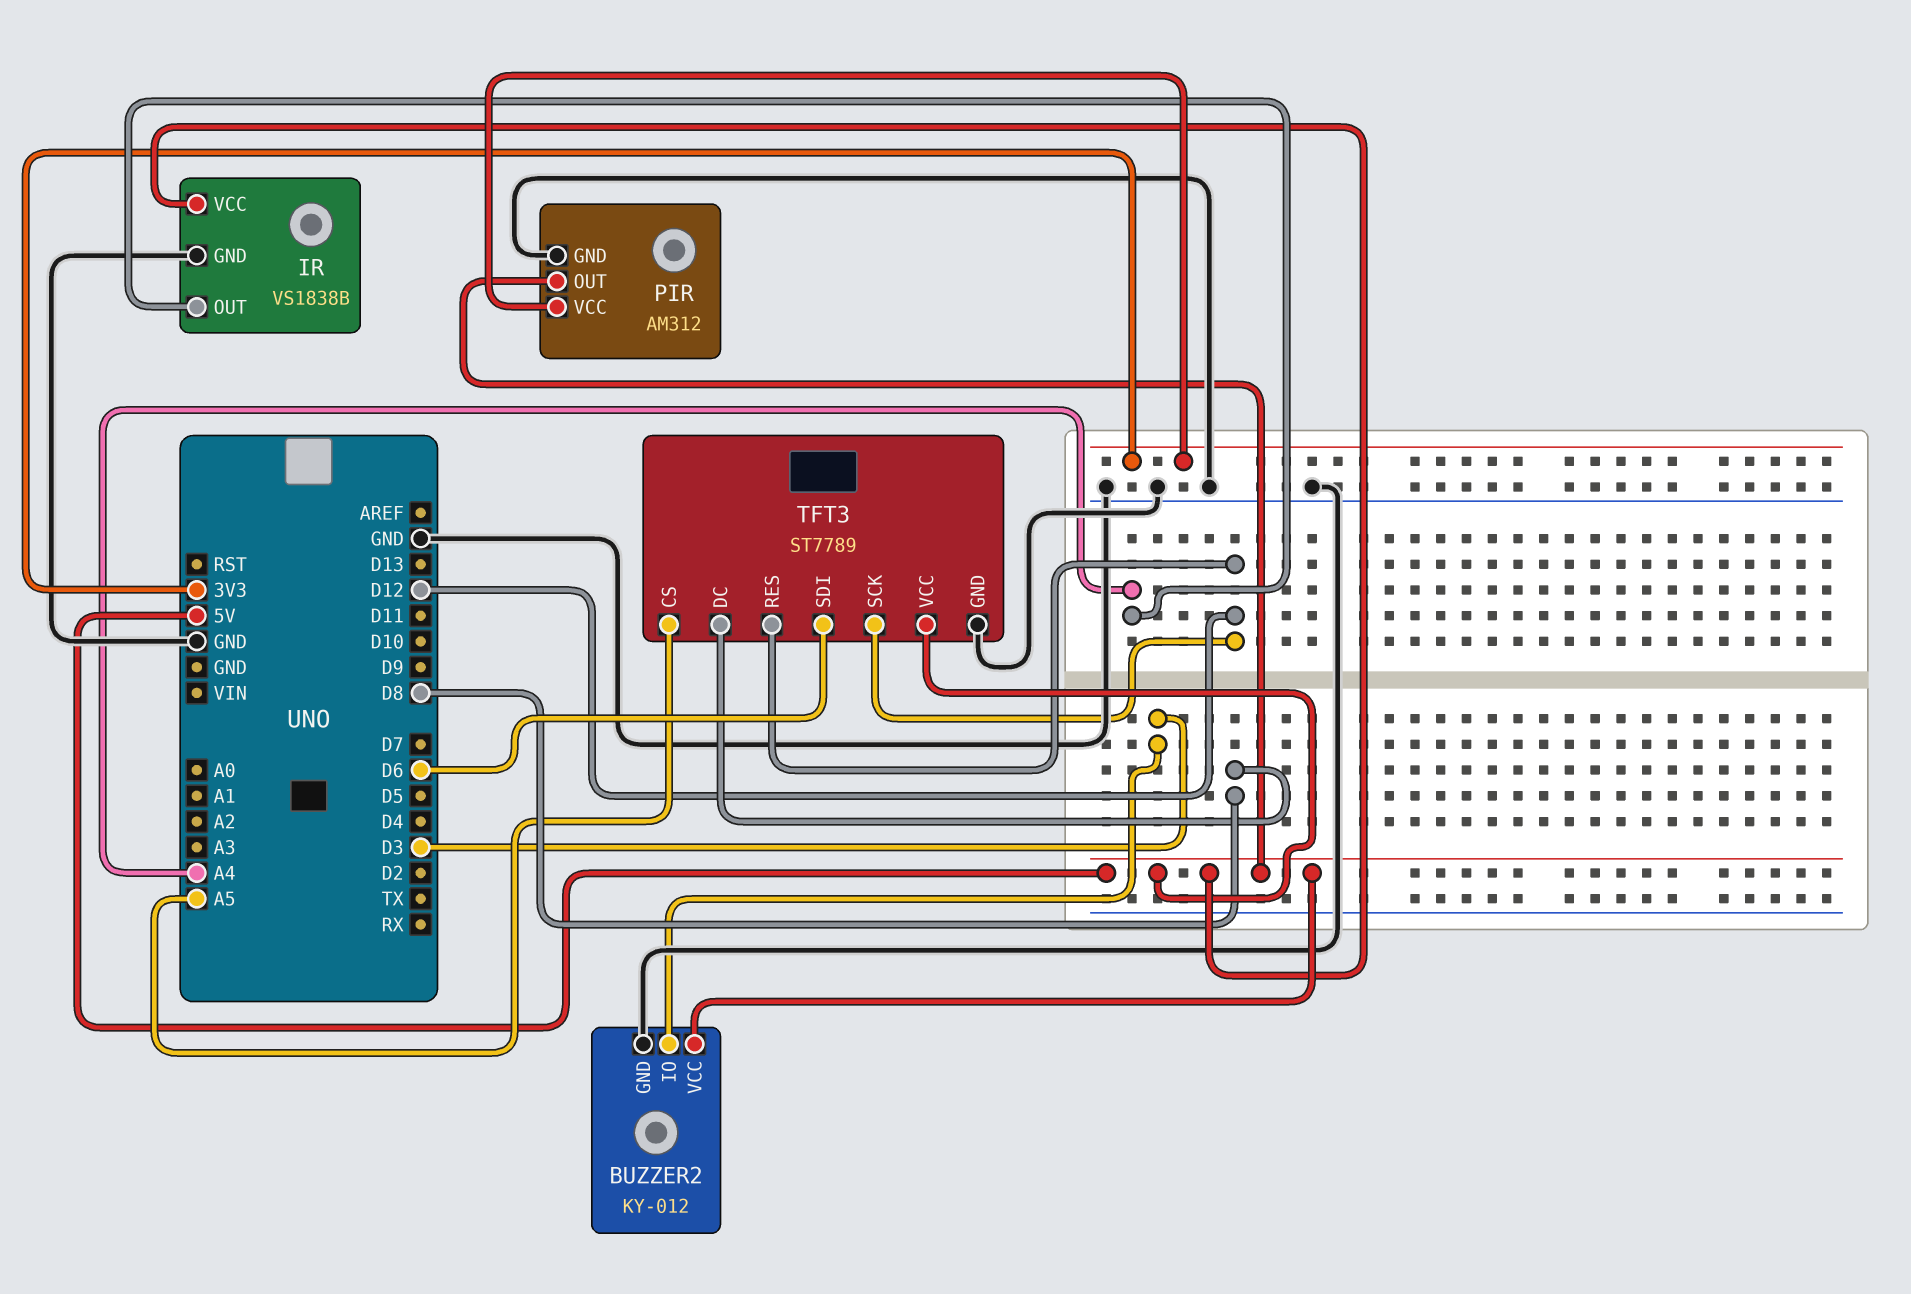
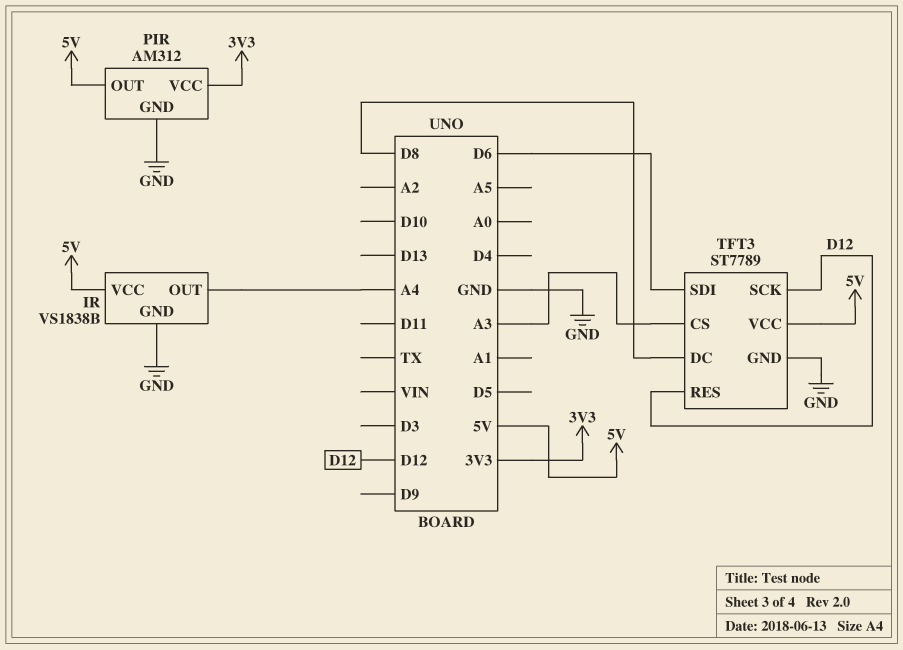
BUZZER2: KY-012 -> none
BUZZER2 pin GND: GND -> none
BUZZER2 pin IO: D3 -> none
BUZZER2 pin VCC: 5V -> none
TFT3 pin CS: A5 -> A3

